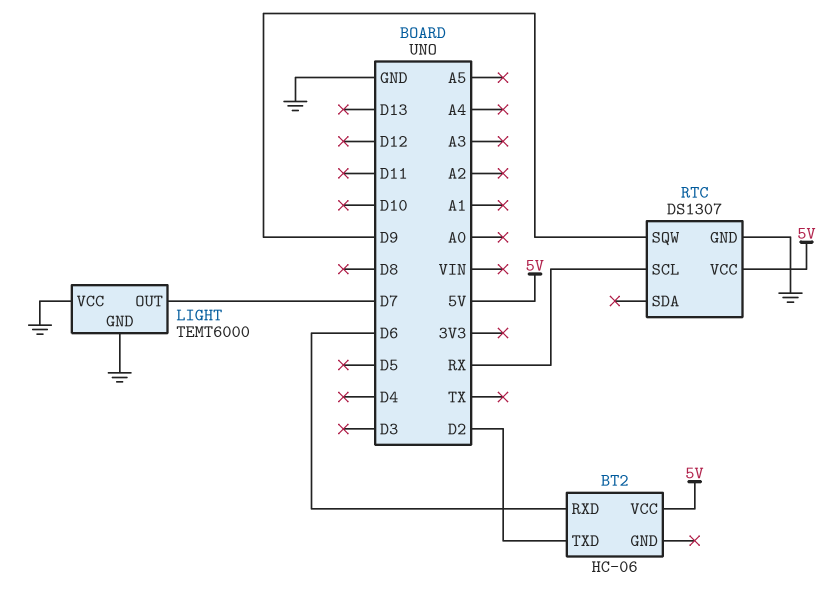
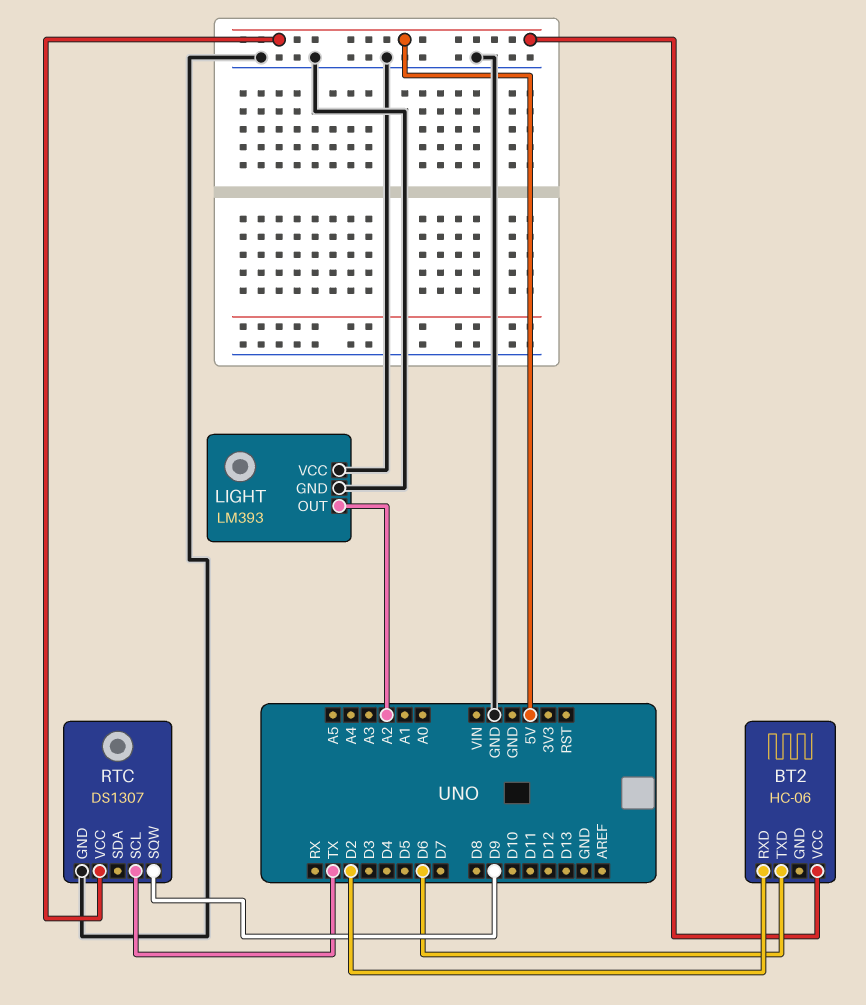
BT2 pin RXD: D6 -> D2
BT2 pin TXD: D2 -> D6
LIGHT: TEMT6000 -> LM393
LIGHT pin OUT: D7 -> A2
RTC pin SCL: RX -> TX

